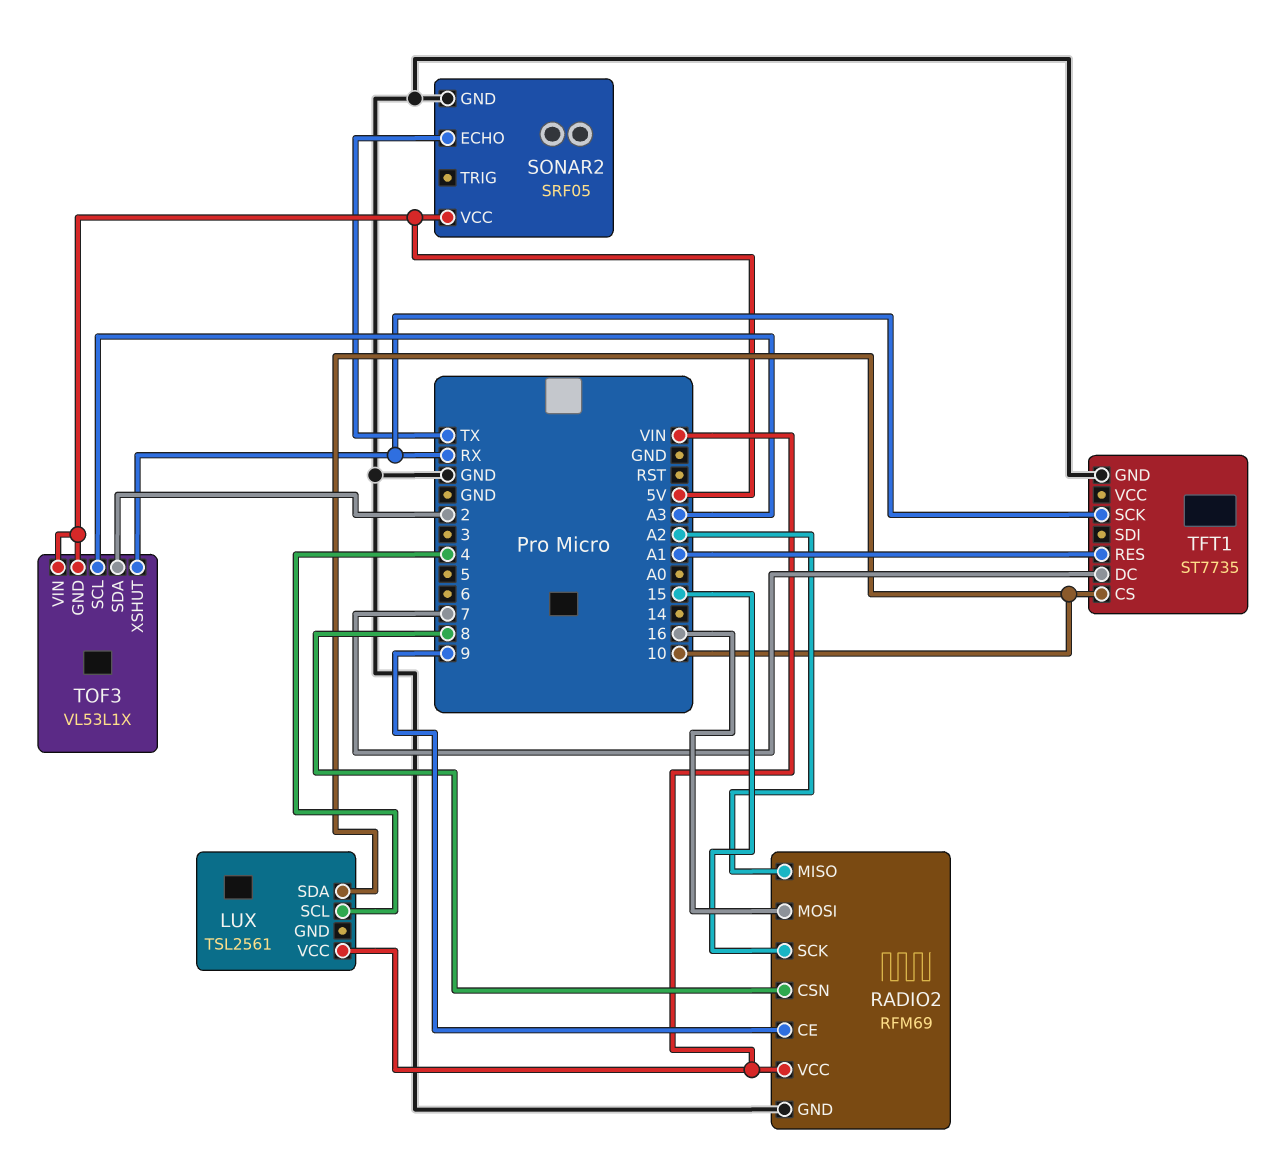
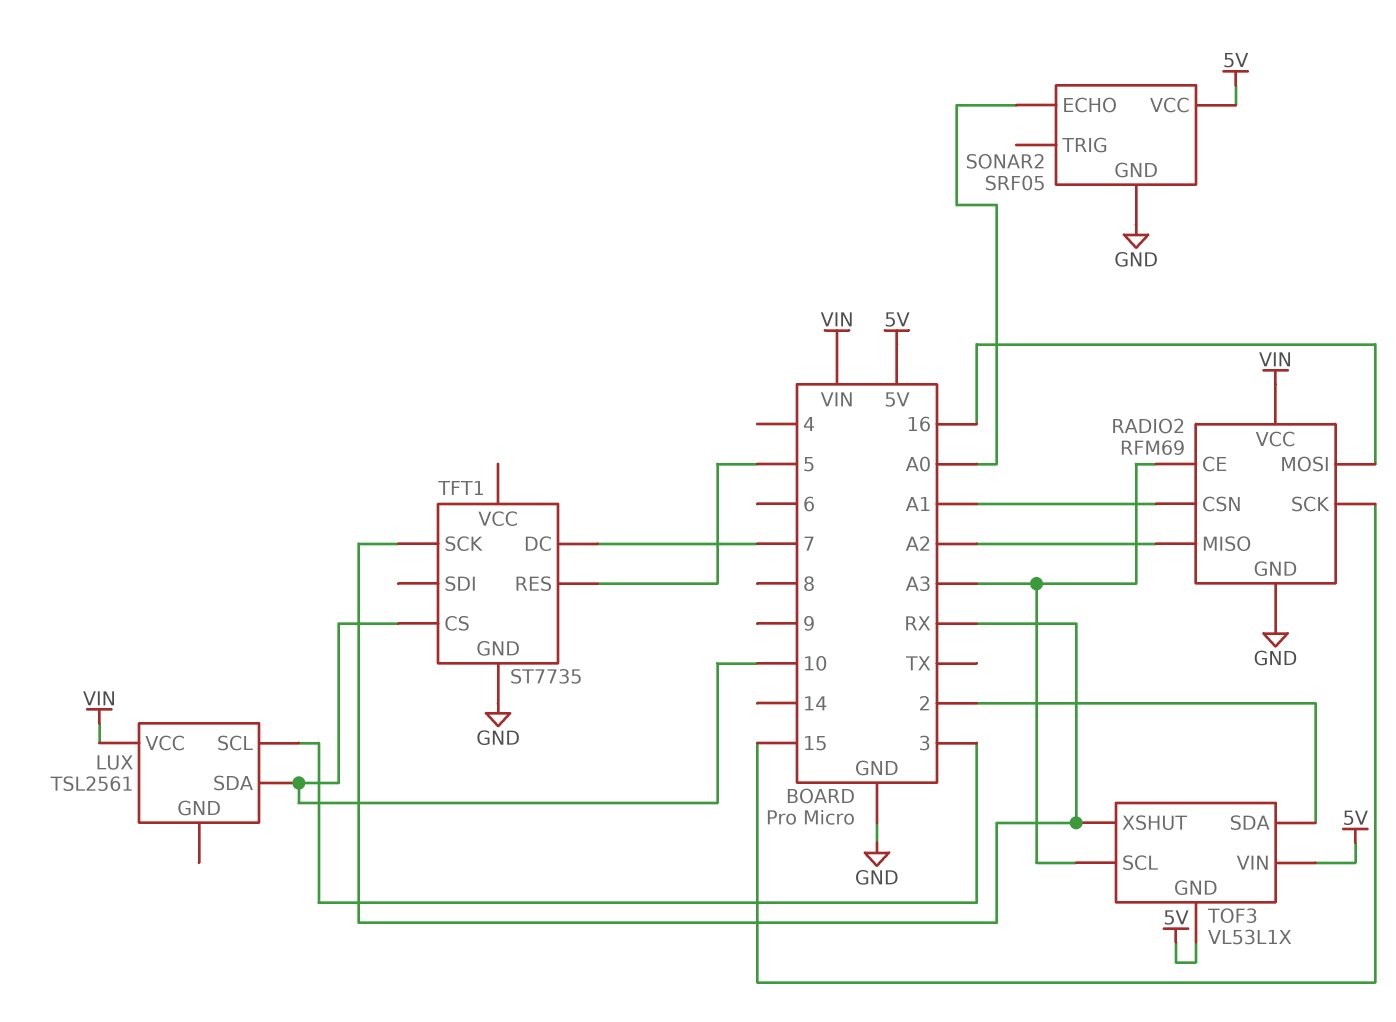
LUX pin SCL: 4 -> 3
RADIO2 pin CE: 9 -> A3
RADIO2 pin CSN: 8 -> A1
SONAR2 pin ECHO: TX -> A0
TFT1 pin RES: A1 -> 5

